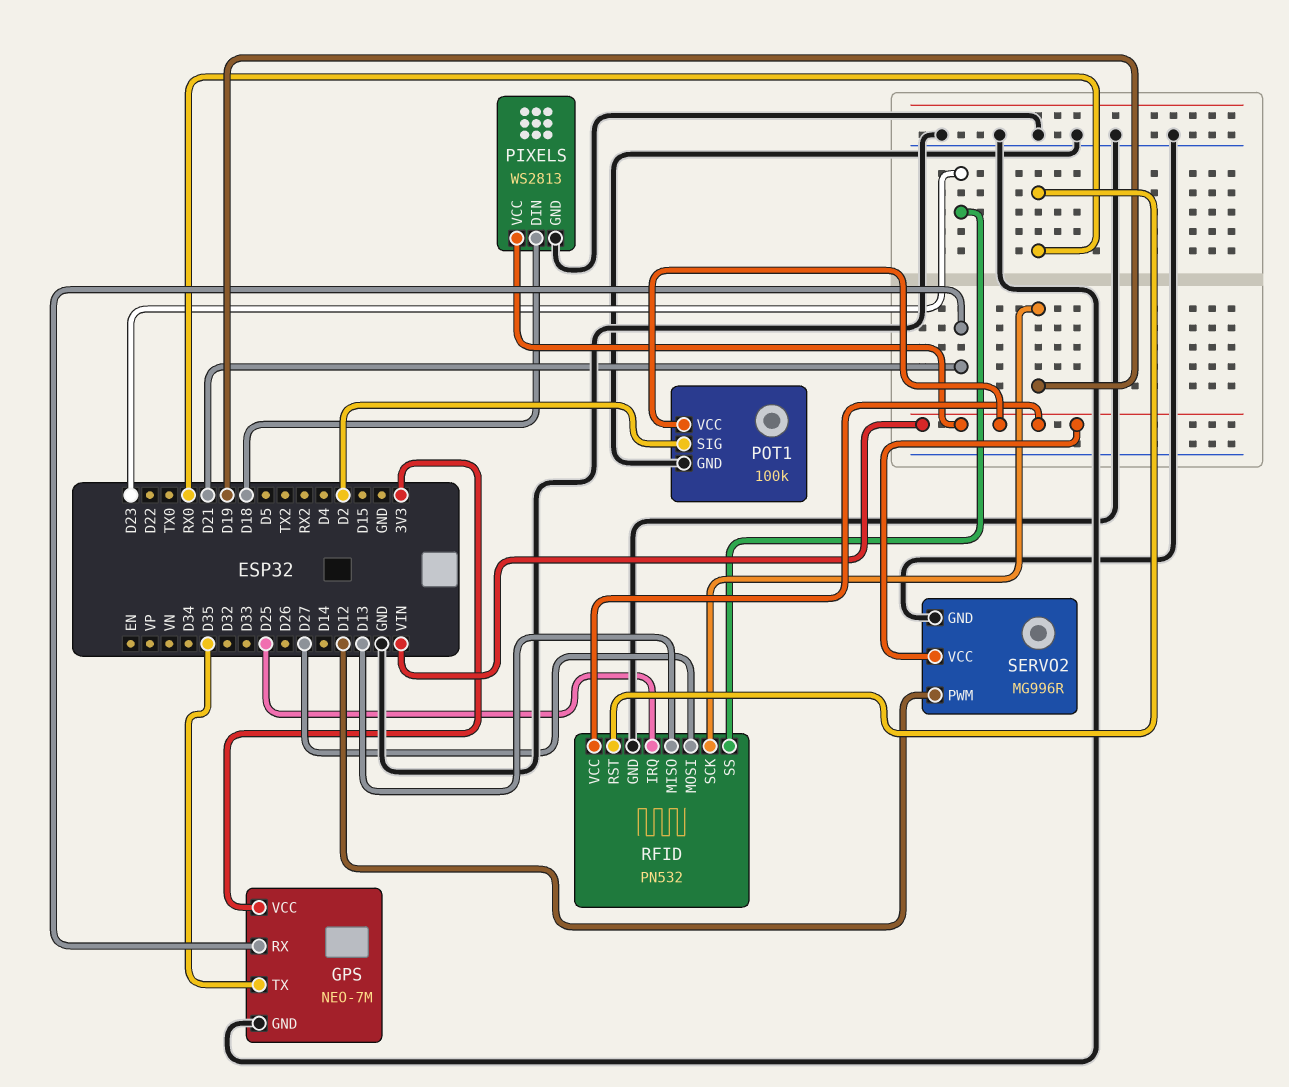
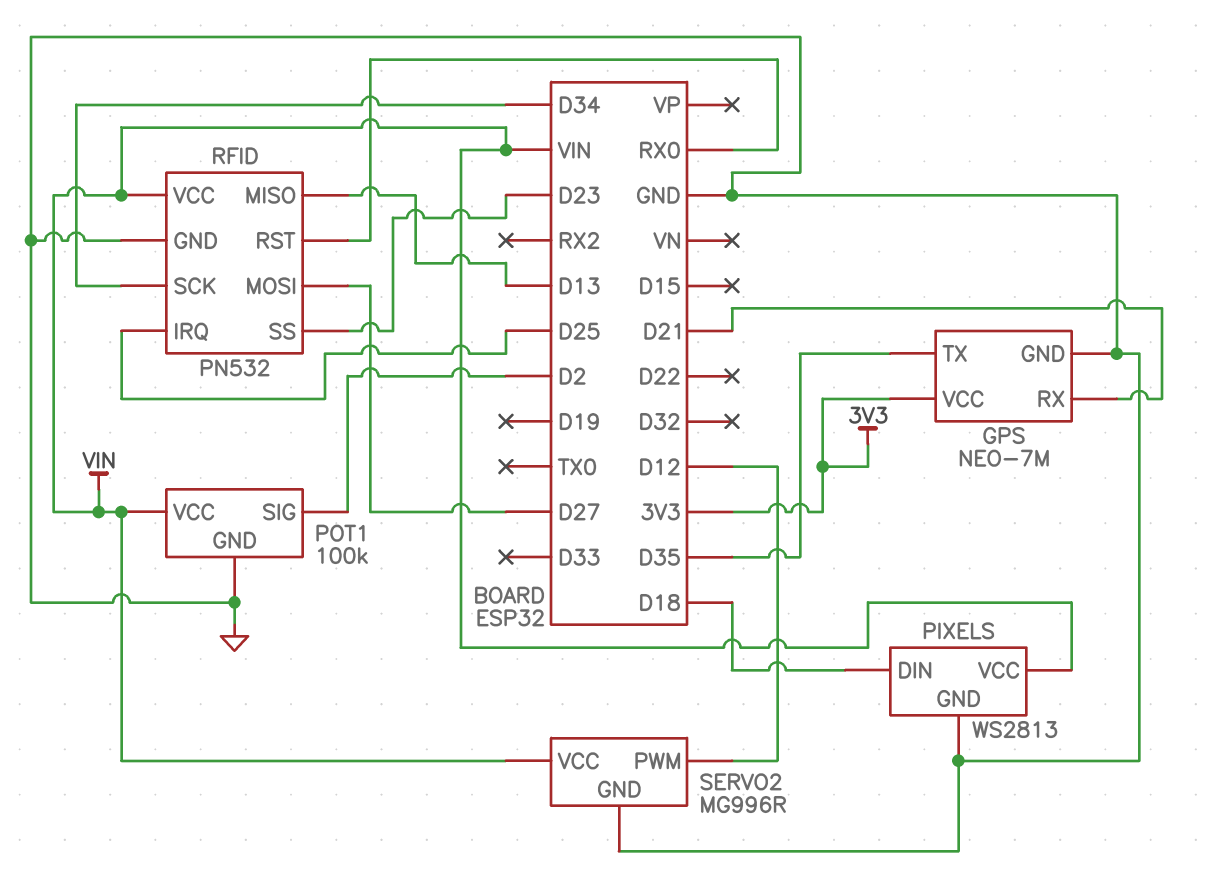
RFID pin SCK: D19 -> D34

